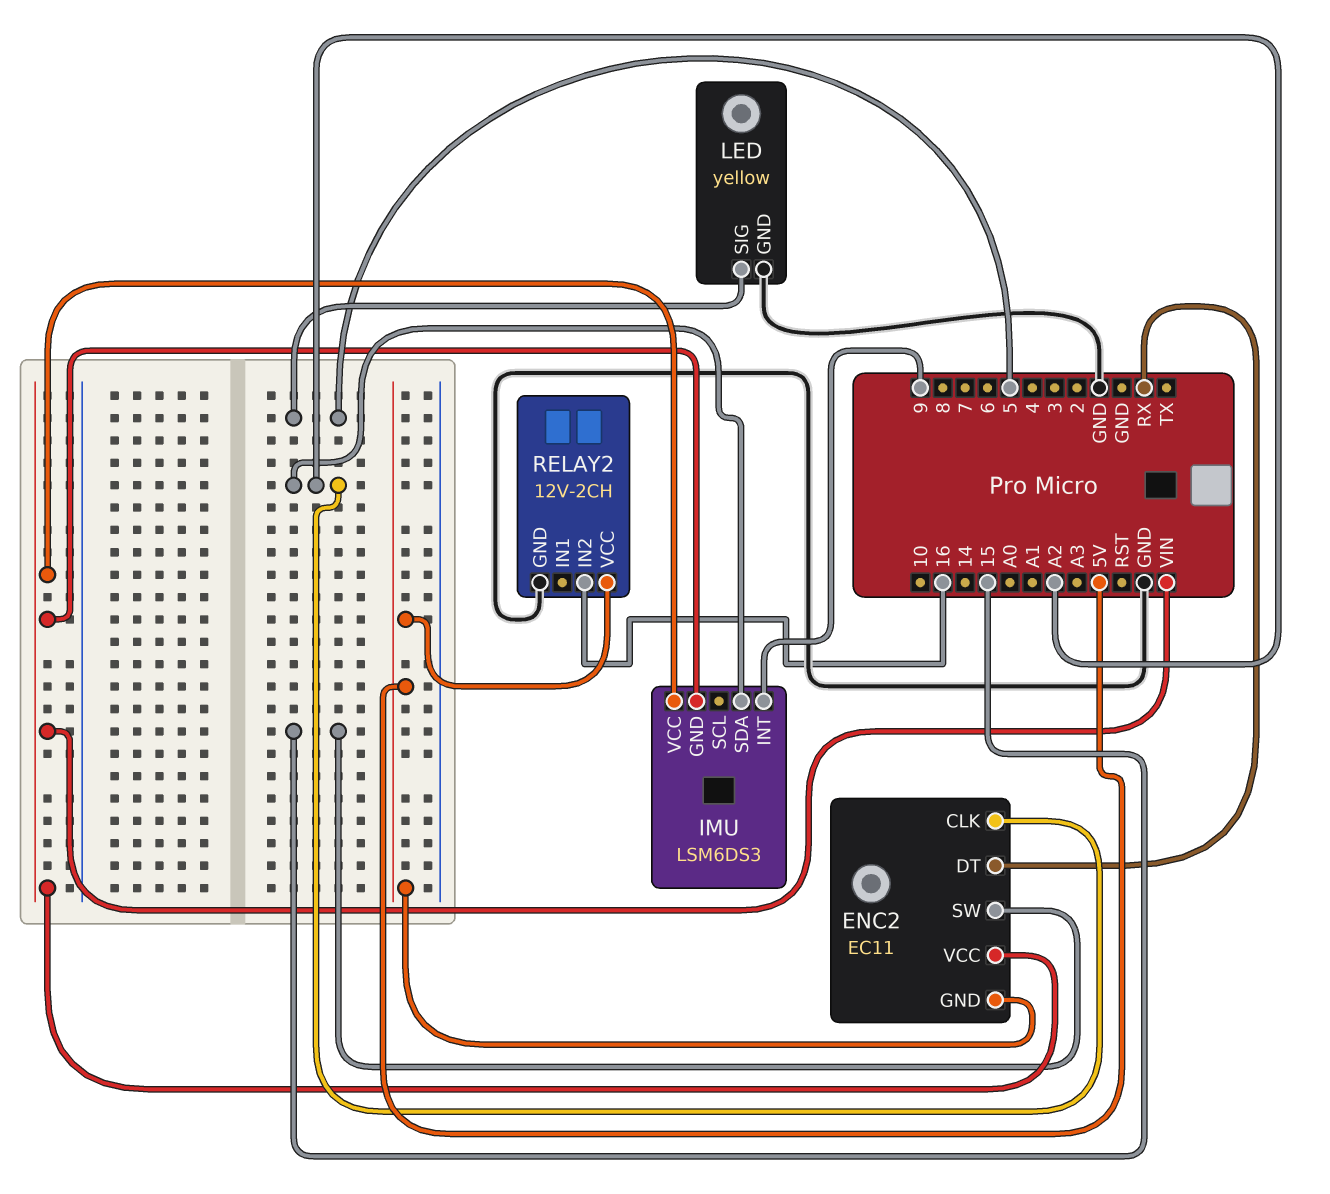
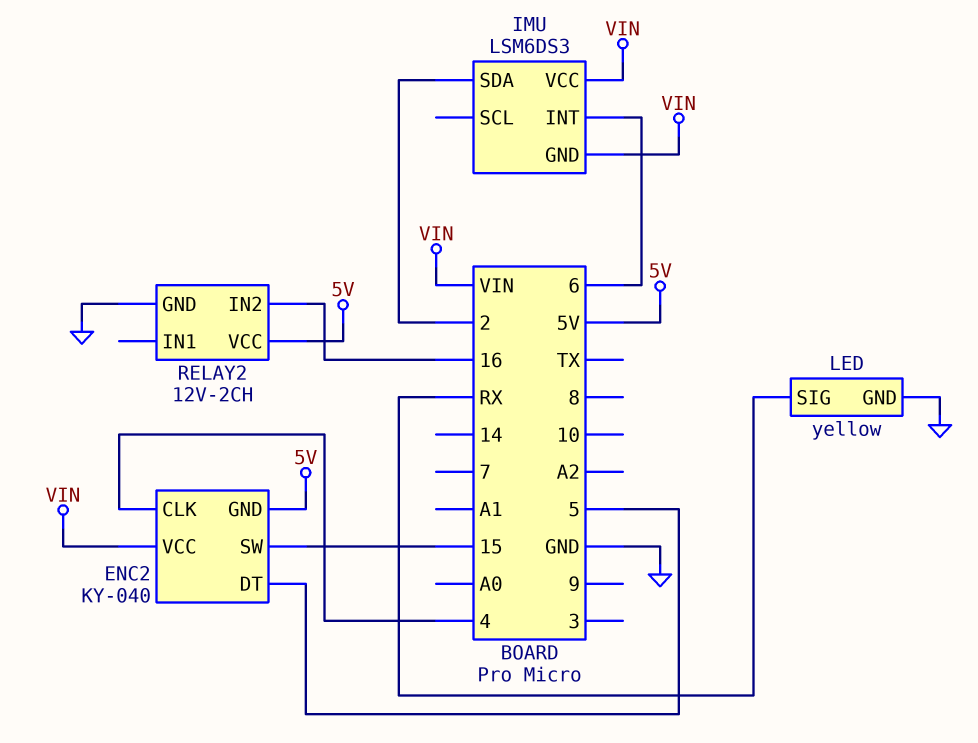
ENC2: EC11 -> KY-040
ENC2 pin CLK: A2 -> 4
ENC2 pin DT: RX -> 5
IMU pin INT: 9 -> 6
IMU pin SDA: A2 -> 2
LED pin SIG: 5 -> RX

